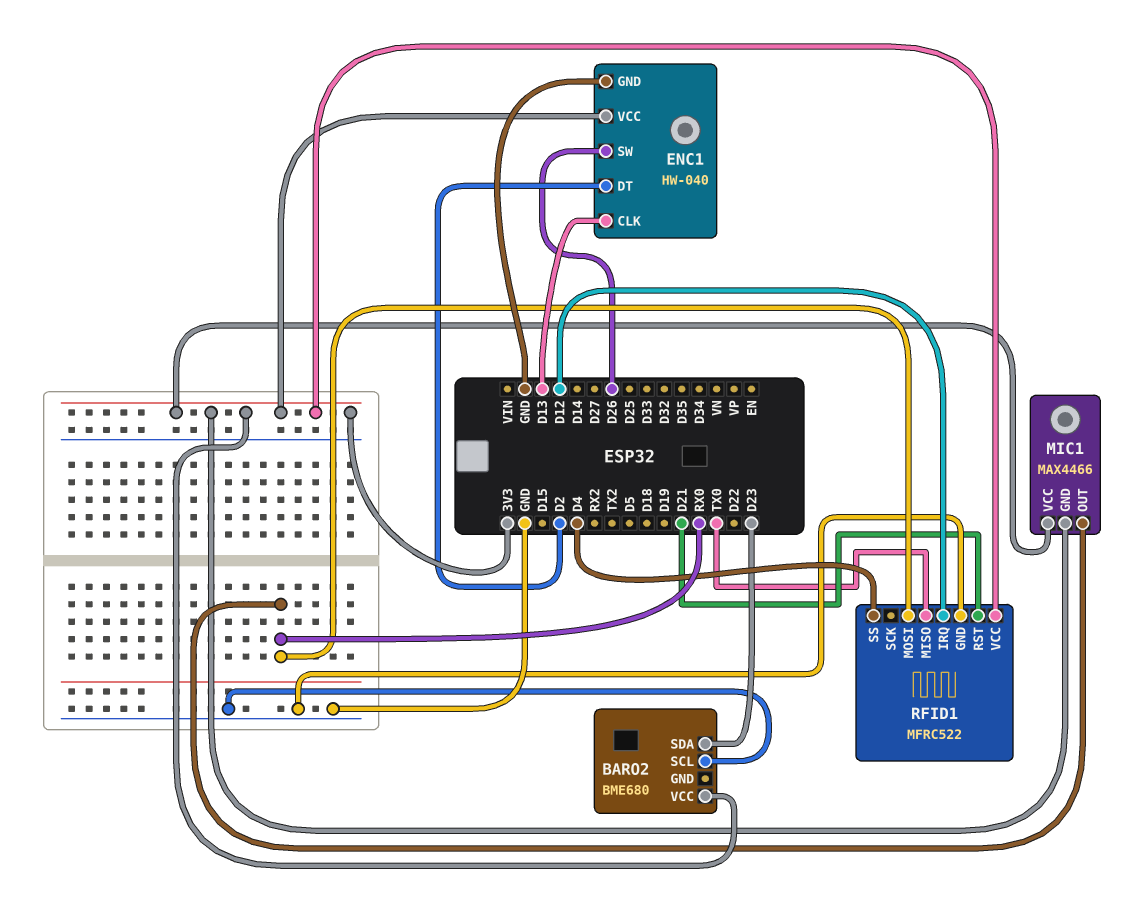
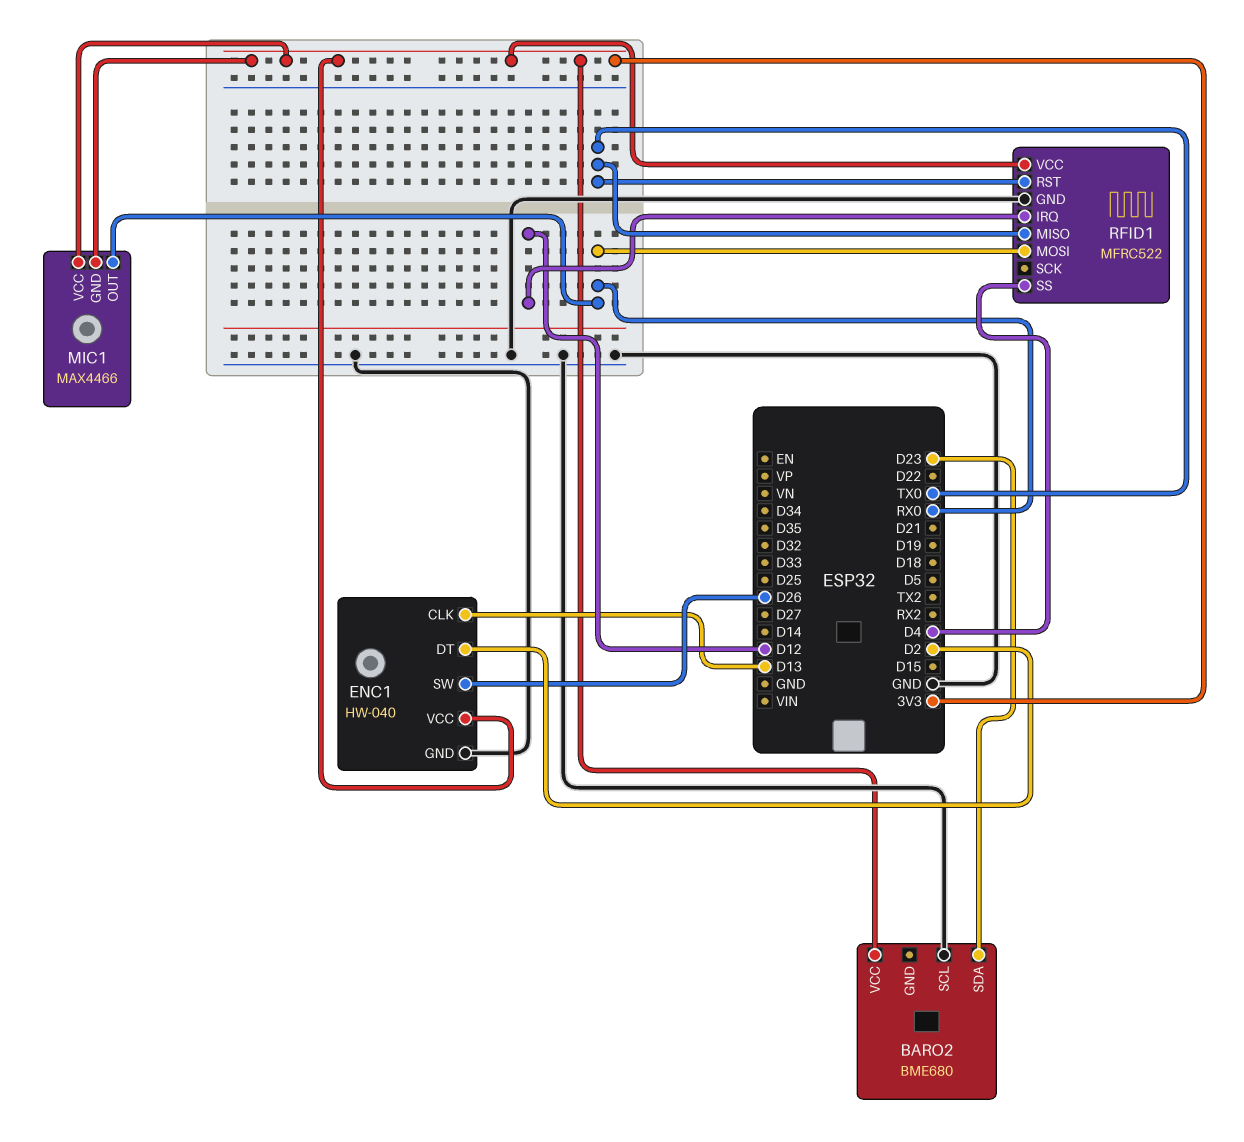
RFID1 pin RST: D21 -> TX0

